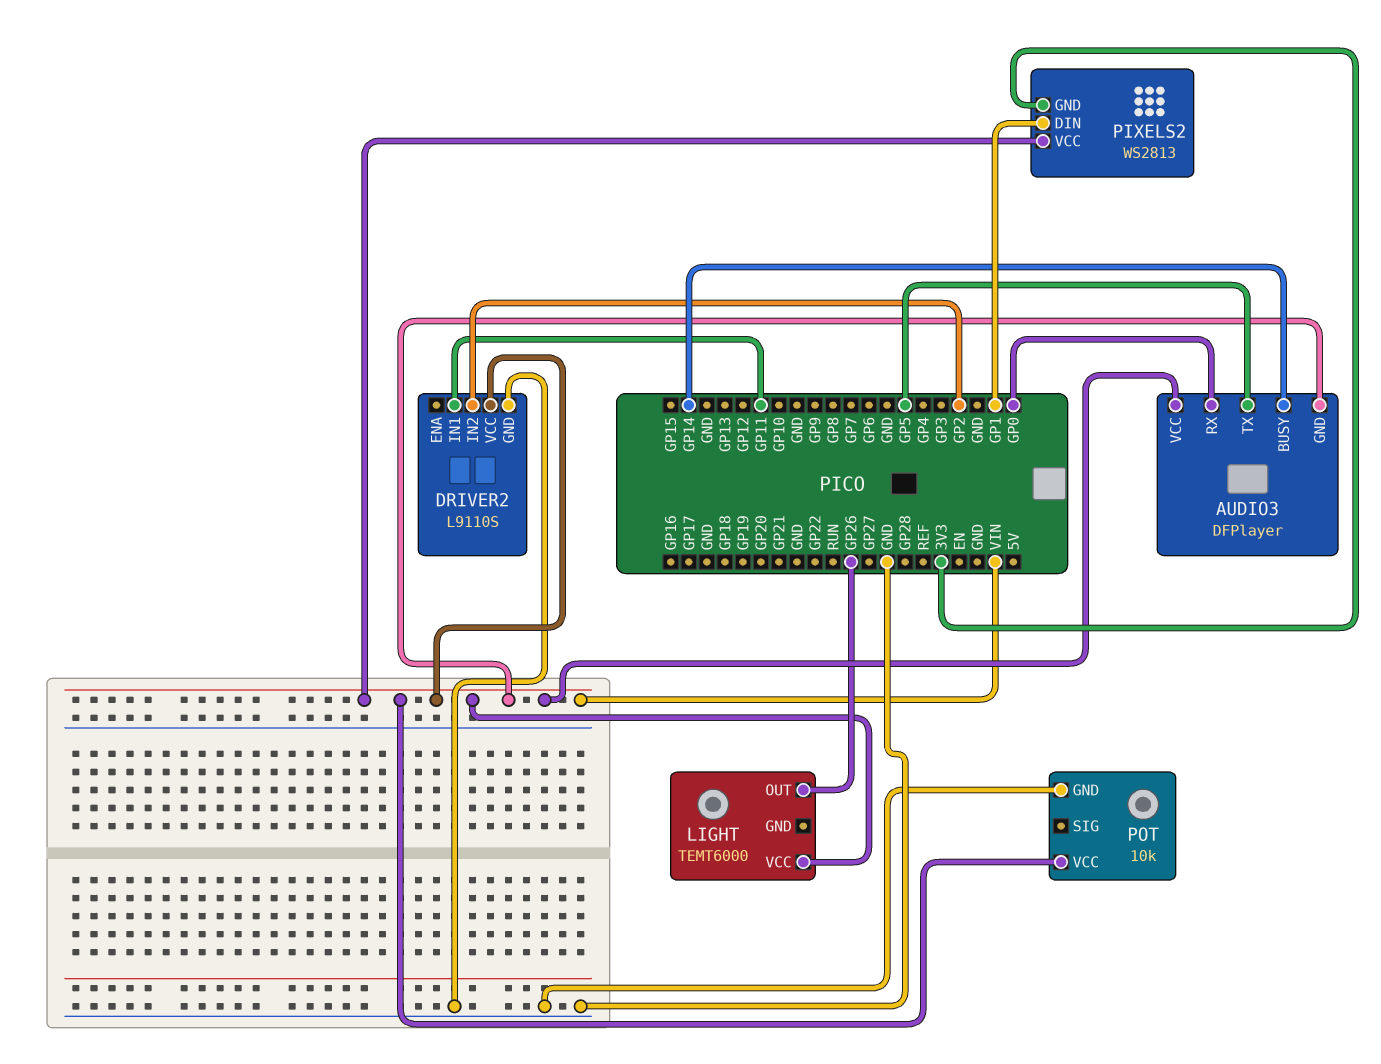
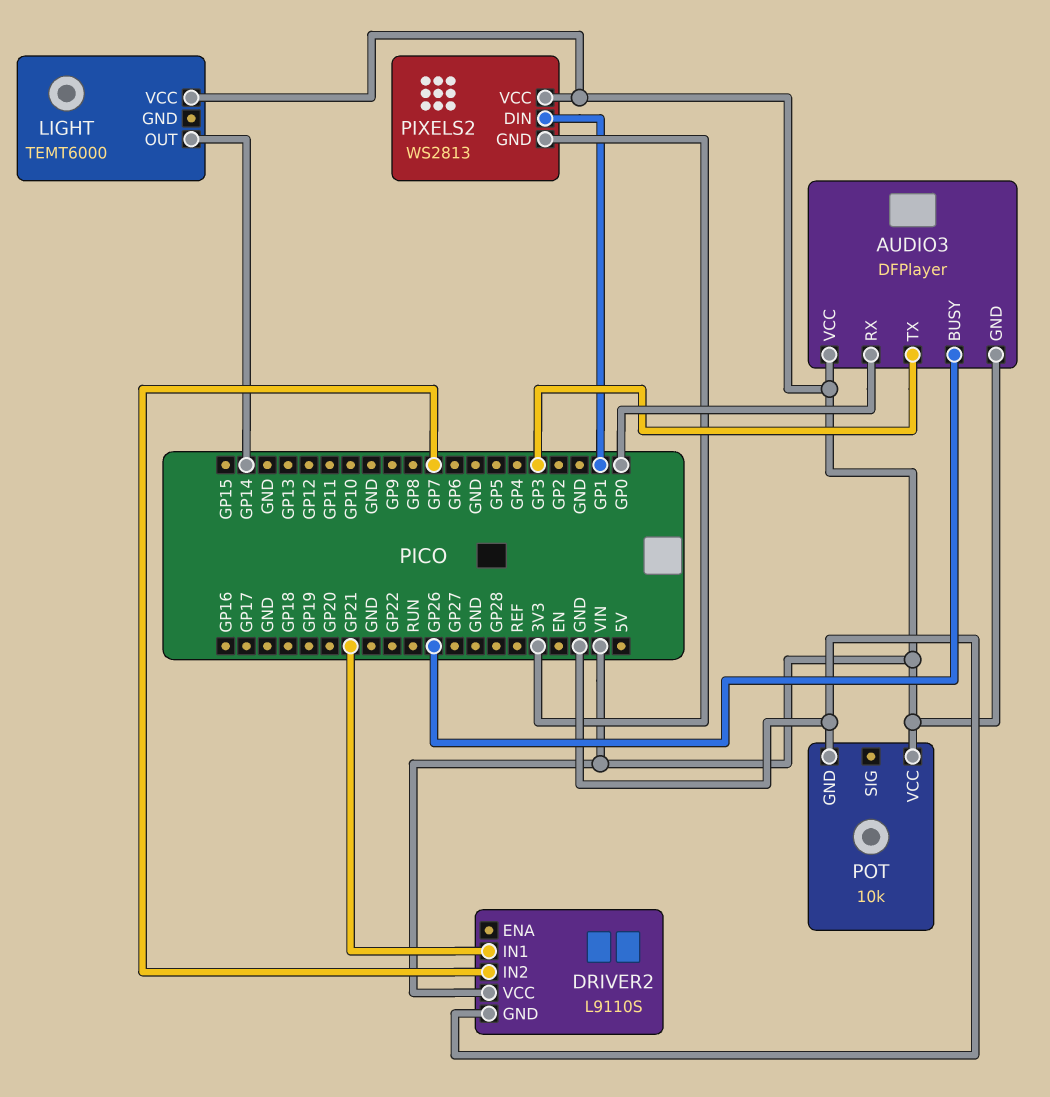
AUDIO3 pin BUSY: GP14 -> GP26
AUDIO3 pin TX: GP5 -> GP3
DRIVER2 pin IN1: GP11 -> GP21
DRIVER2 pin IN2: GP2 -> GP7
LIGHT pin OUT: GP26 -> GP14

